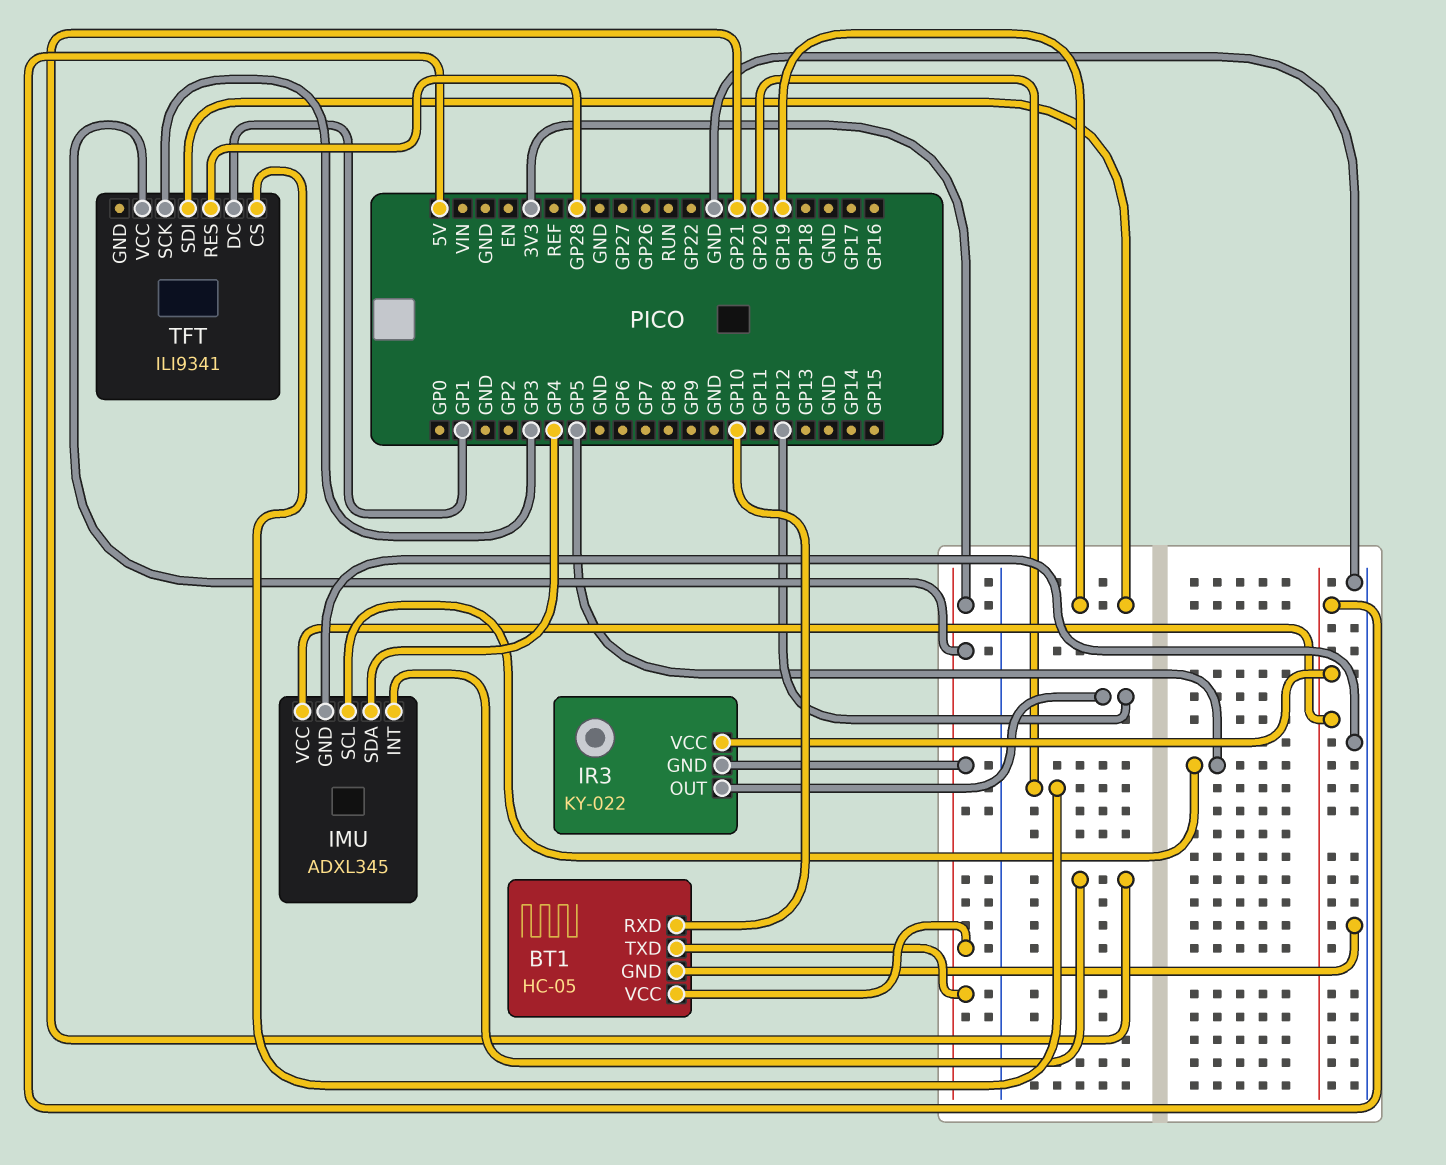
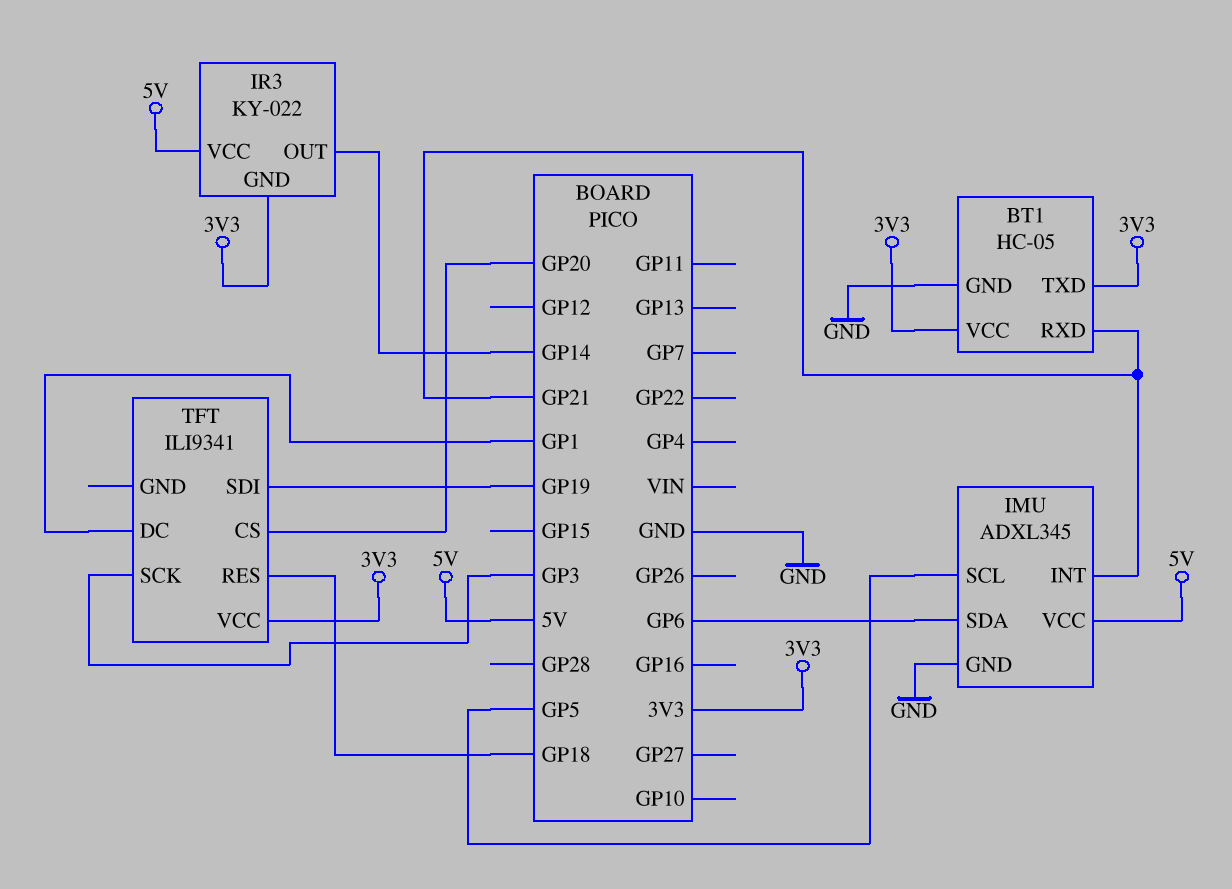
BT1 pin RXD: GP10 -> GP21
IMU pin SDA: GP4 -> GP6
IR3 pin OUT: GP12 -> GP14
TFT pin RES: GP28 -> GP18

